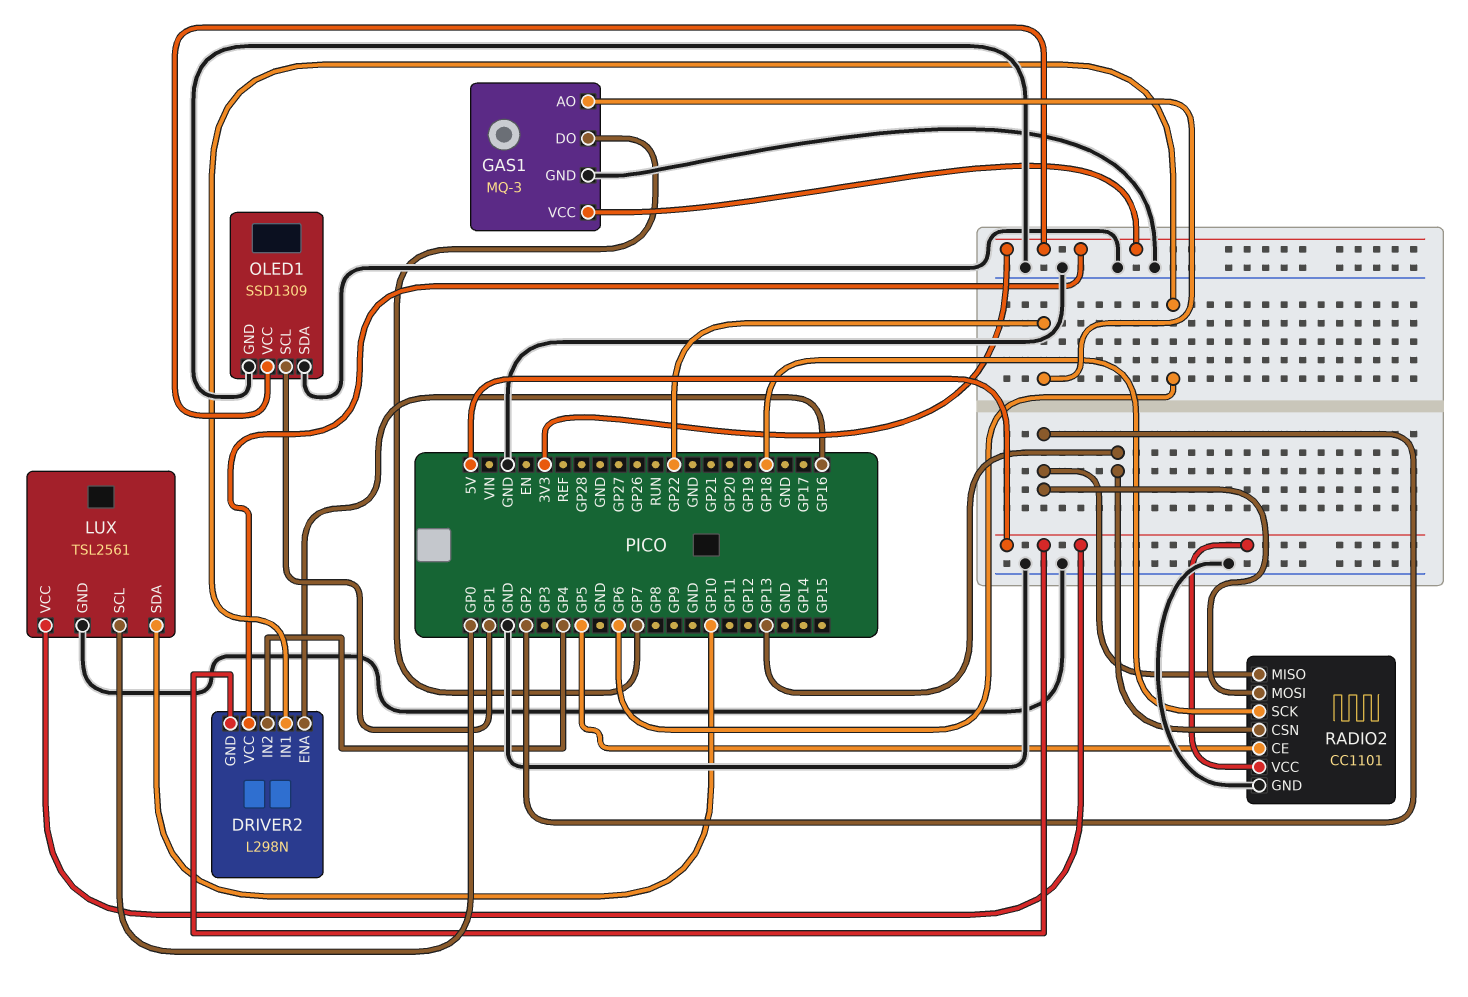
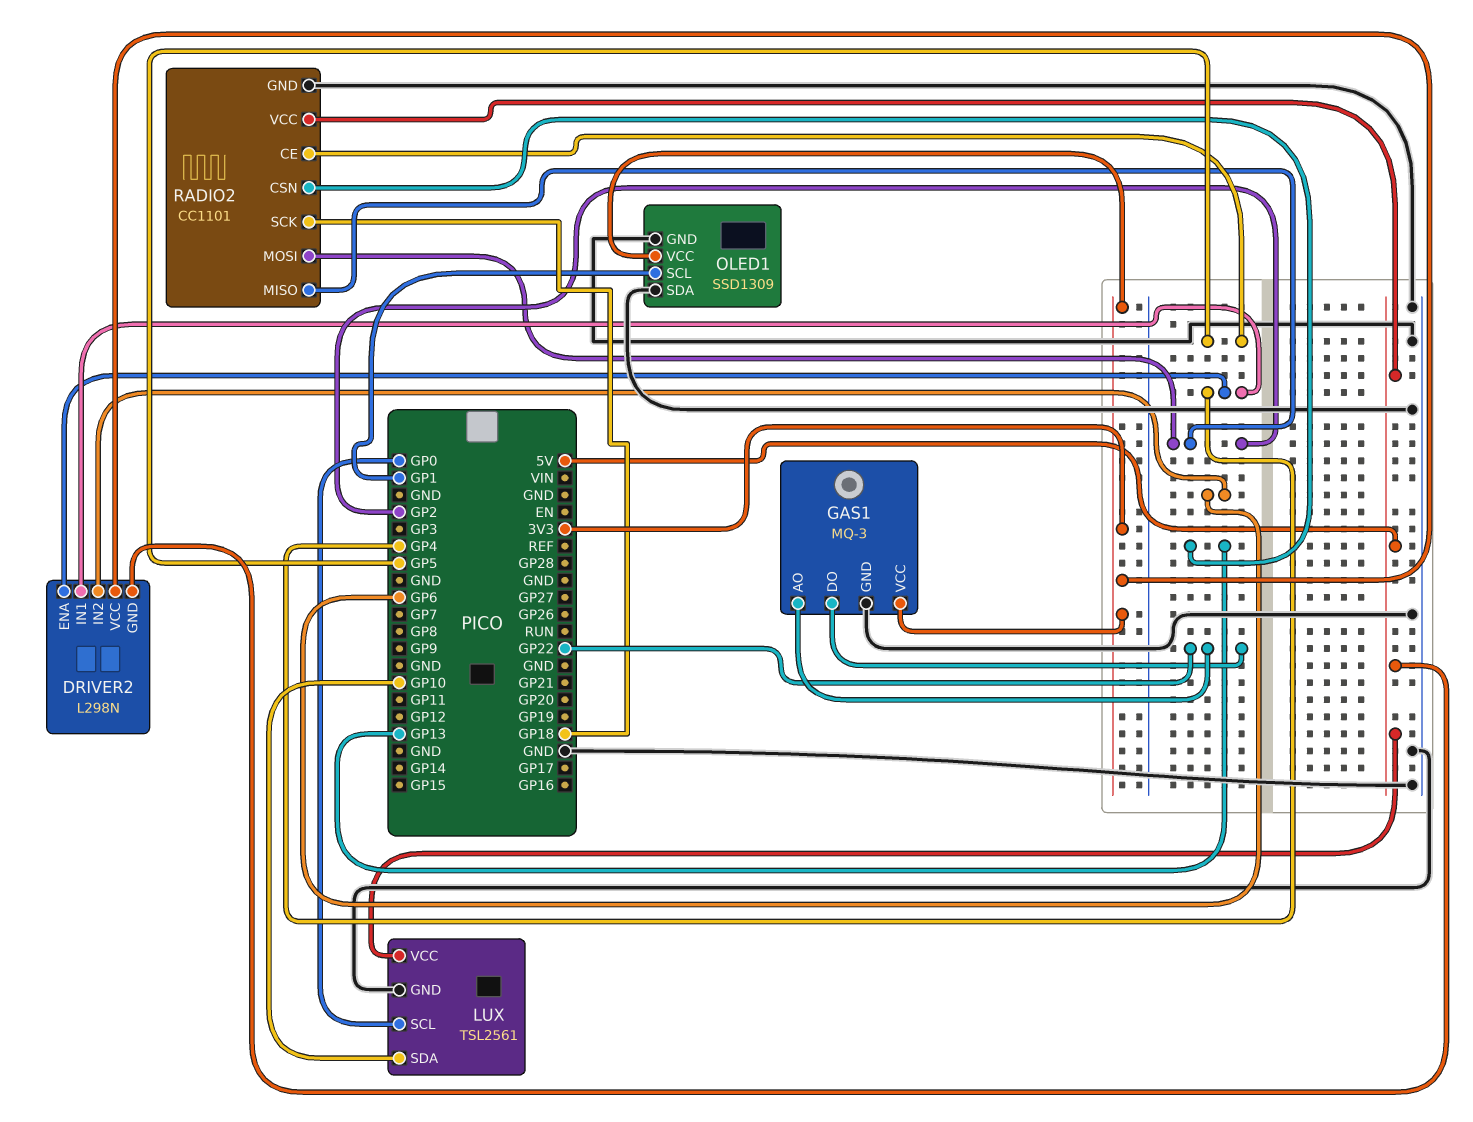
DRIVER2 pin ENA: GP16 -> GP4
DRIVER2 pin IN1: GP6 -> GP4
DRIVER2 pin IN2: GP4 -> GP6
GAS1 pin DO: GP7 -> GP22

